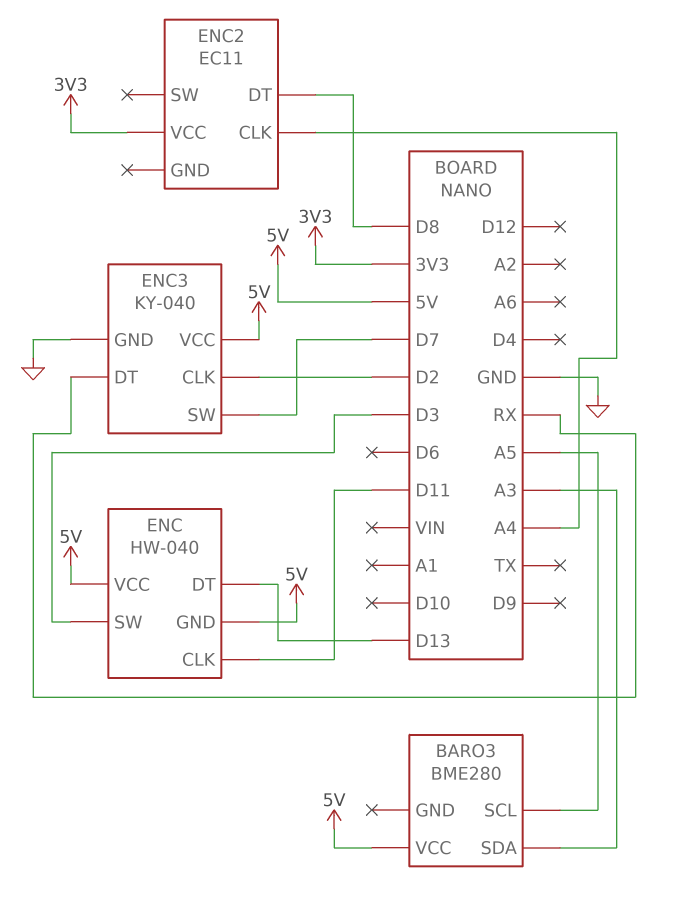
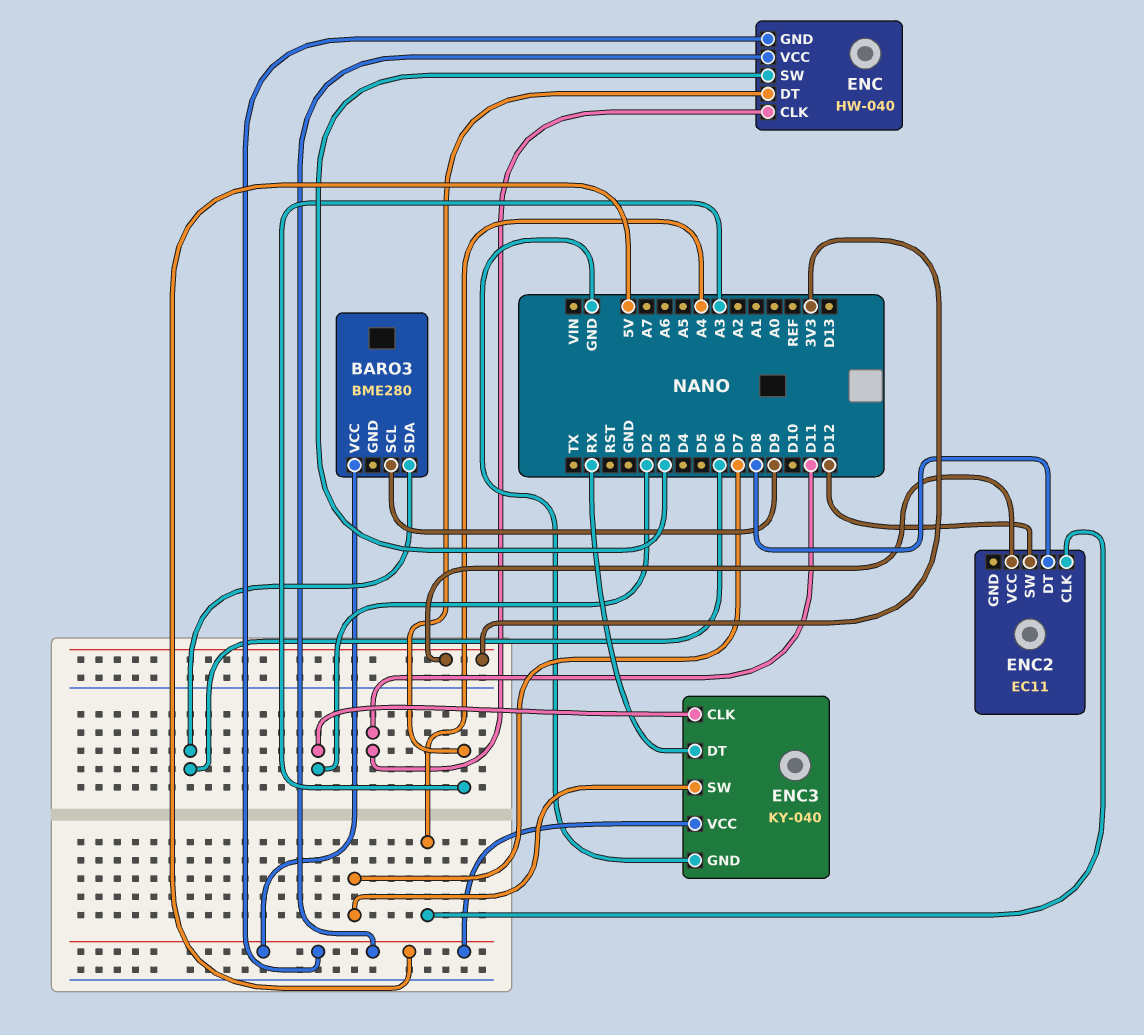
BARO3 pin SCL: A5 -> D9
BARO3 pin SDA: A3 -> D6
ENC pin DT: D13 -> A3
ENC2 pin SW: none -> D12

